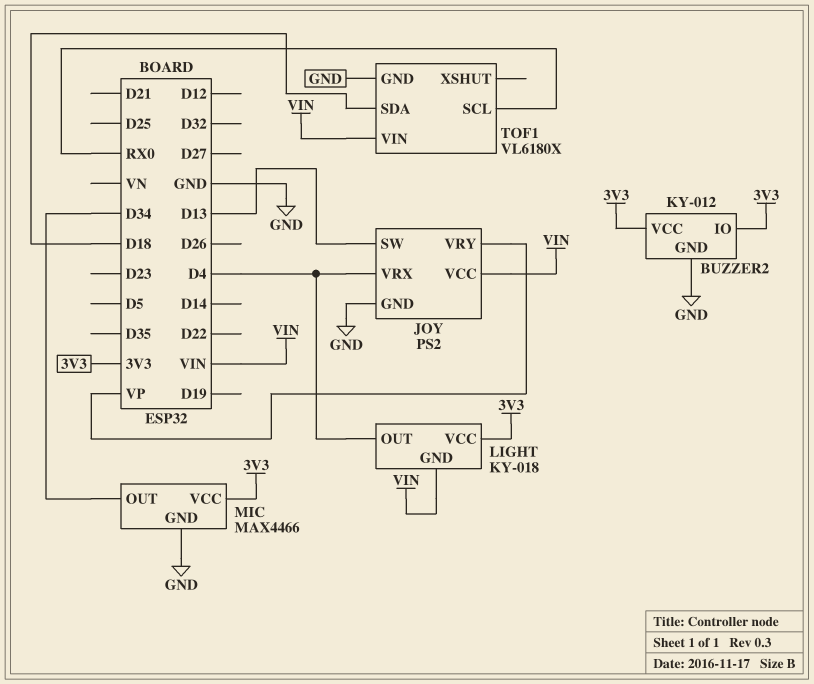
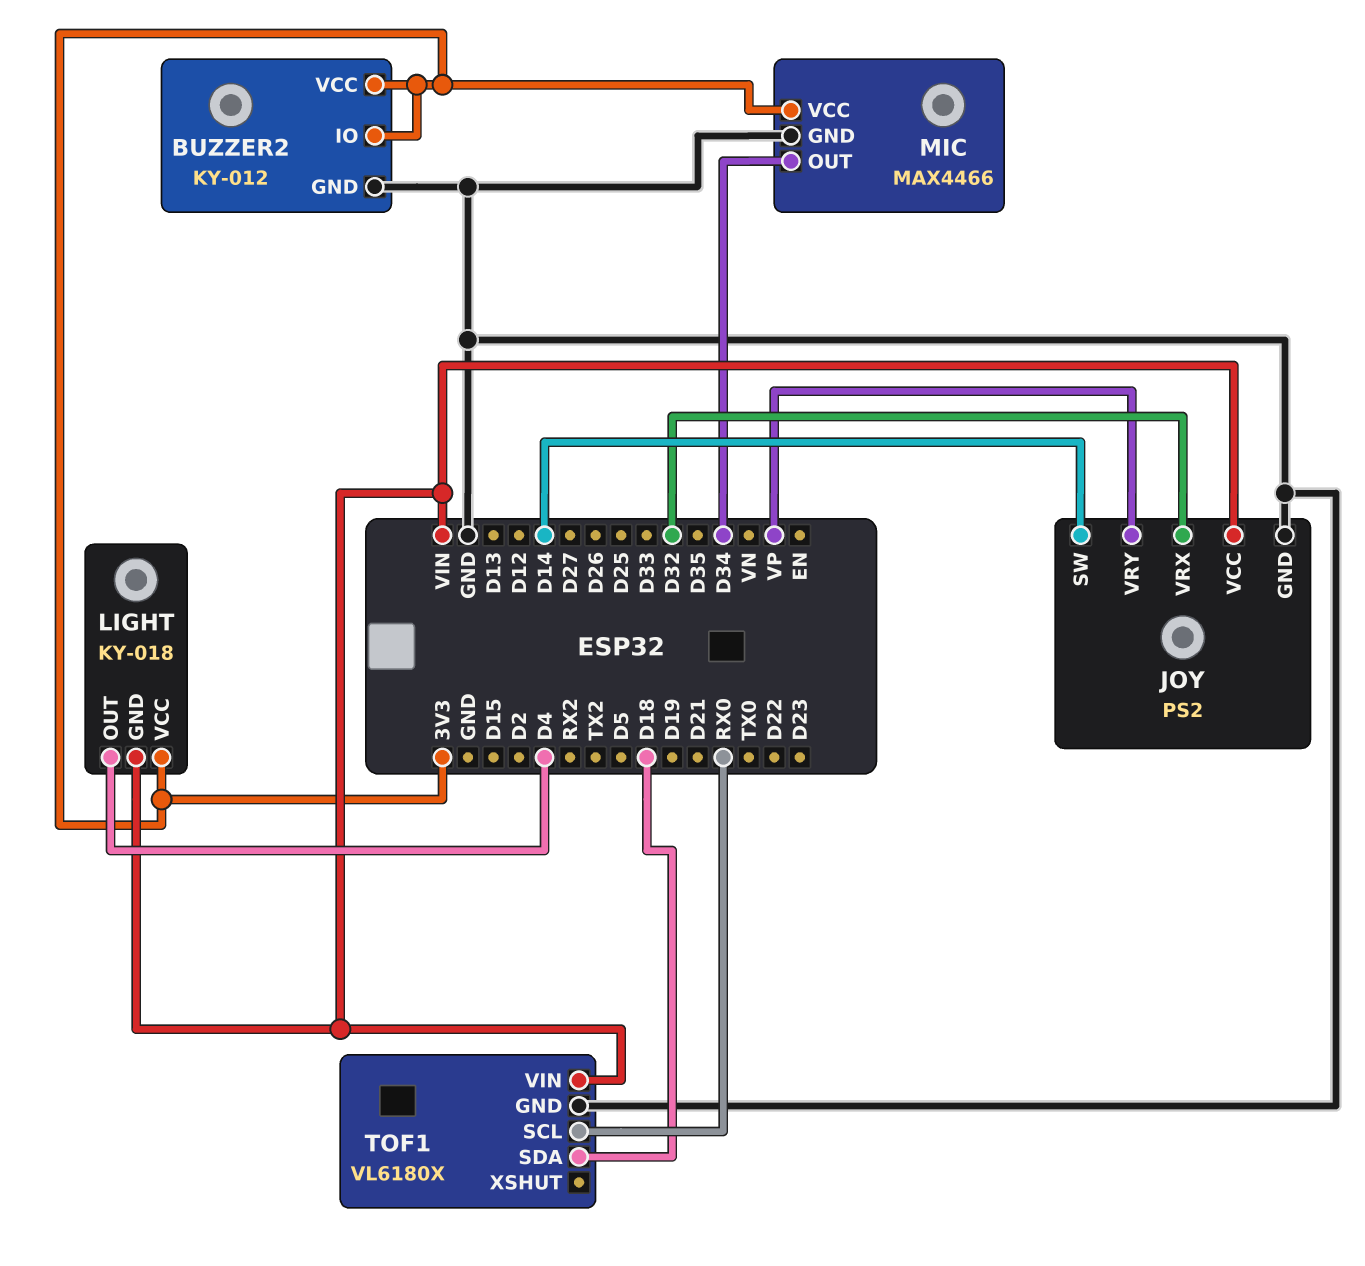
JOY pin SW: D13 -> D14
JOY pin VRX: D4 -> D32

